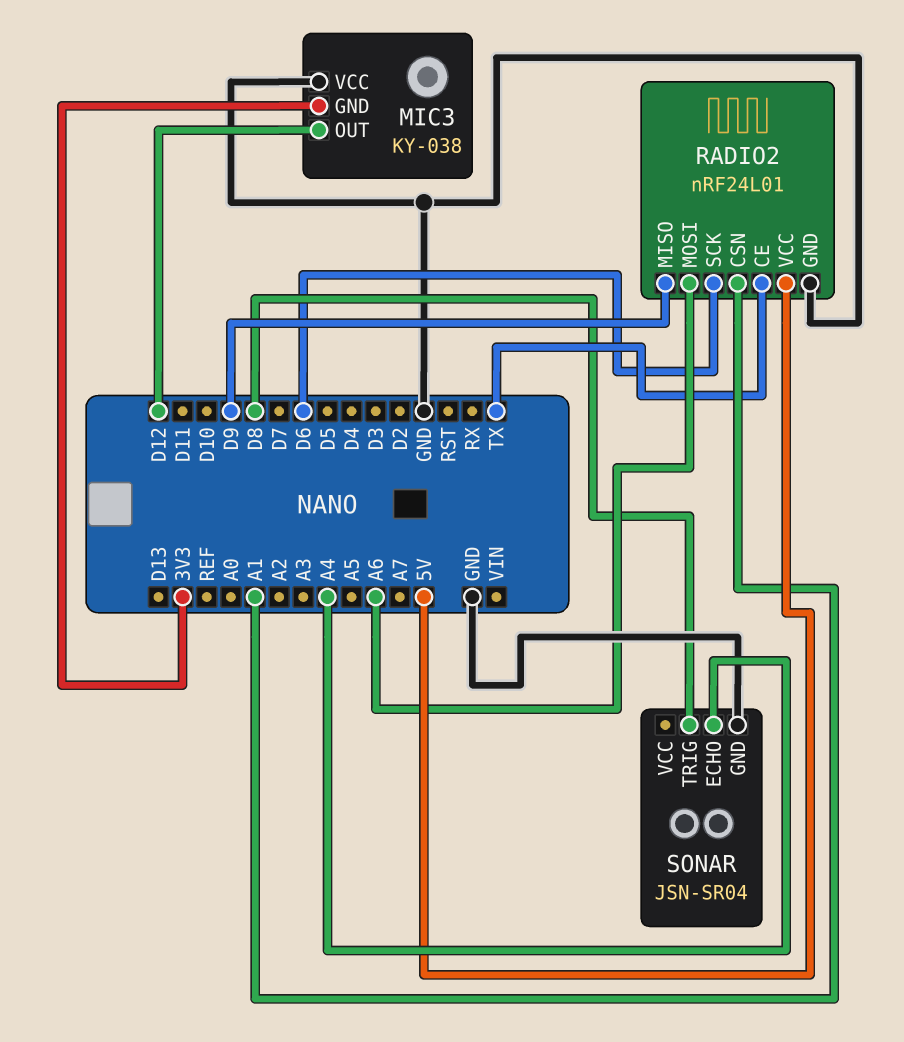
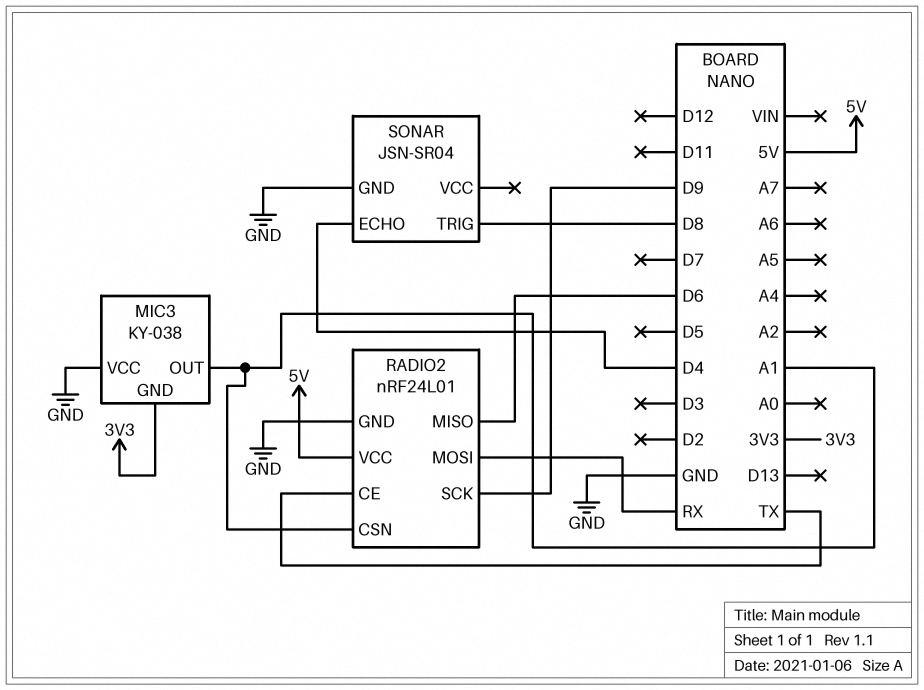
MIC3 pin OUT: D12 -> A1
RADIO2 pin MISO: D9 -> D6
RADIO2 pin MOSI: A6 -> RX
RADIO2 pin SCK: D6 -> D9
SONAR pin ECHO: A4 -> D4

